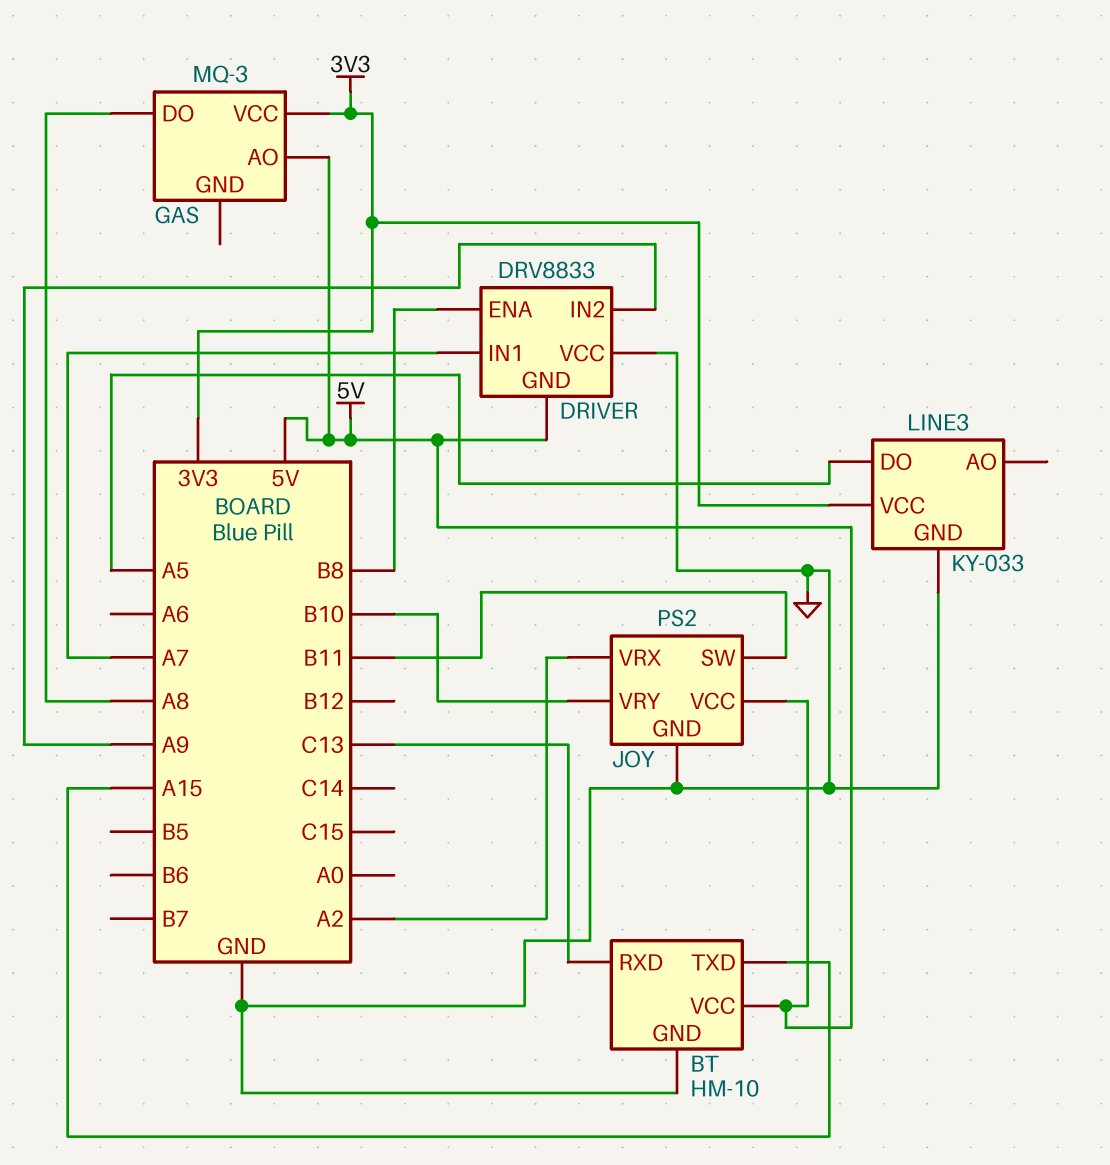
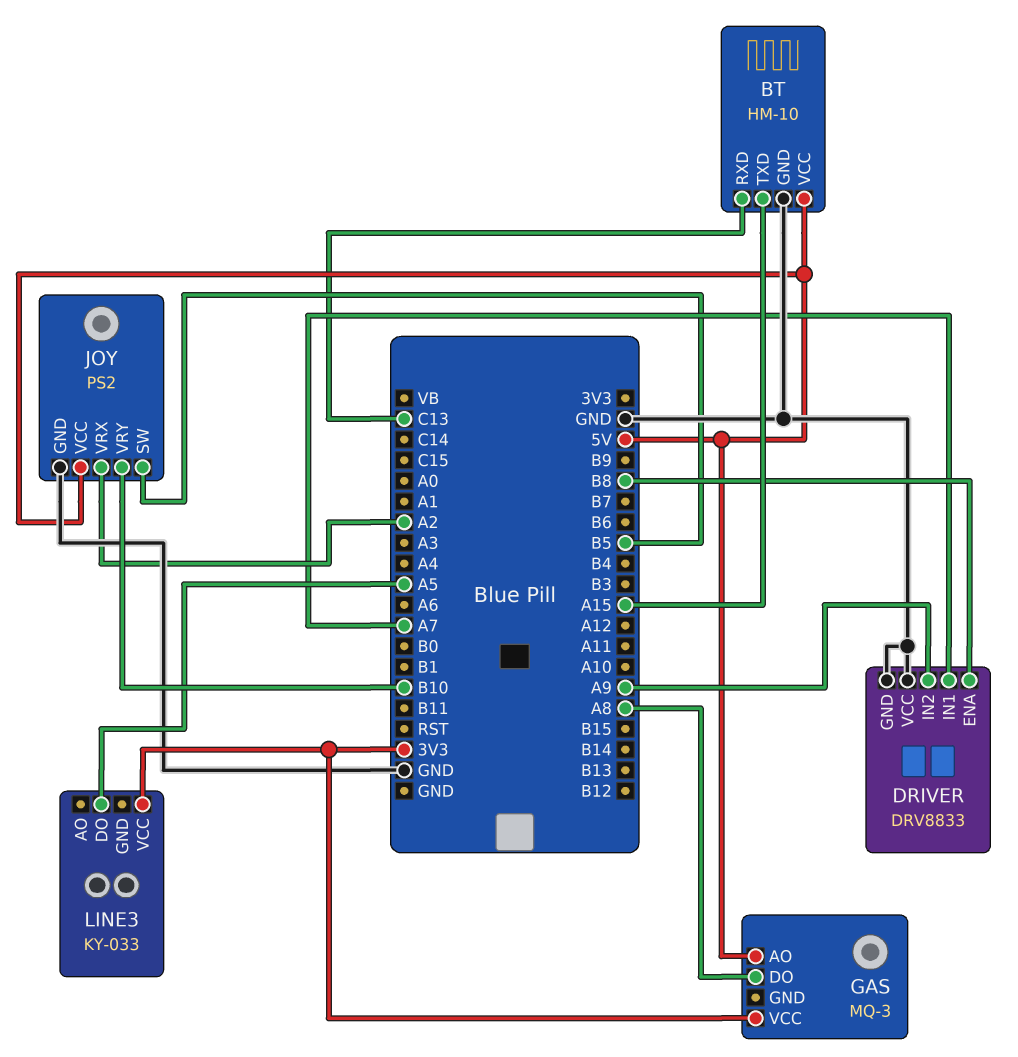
DRIVER pin GND: 5V -> GND
JOY pin SW: B11 -> B5
LINE3 pin GND: GND -> none

